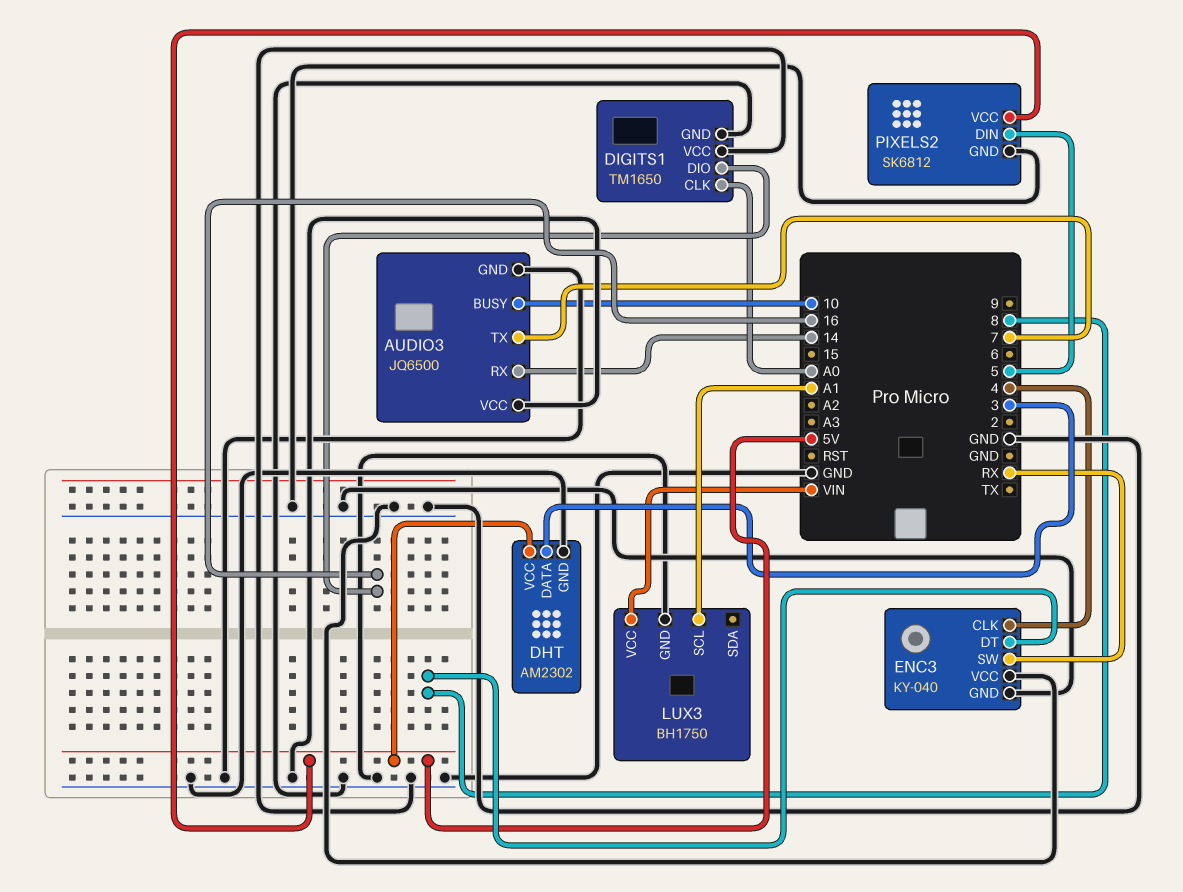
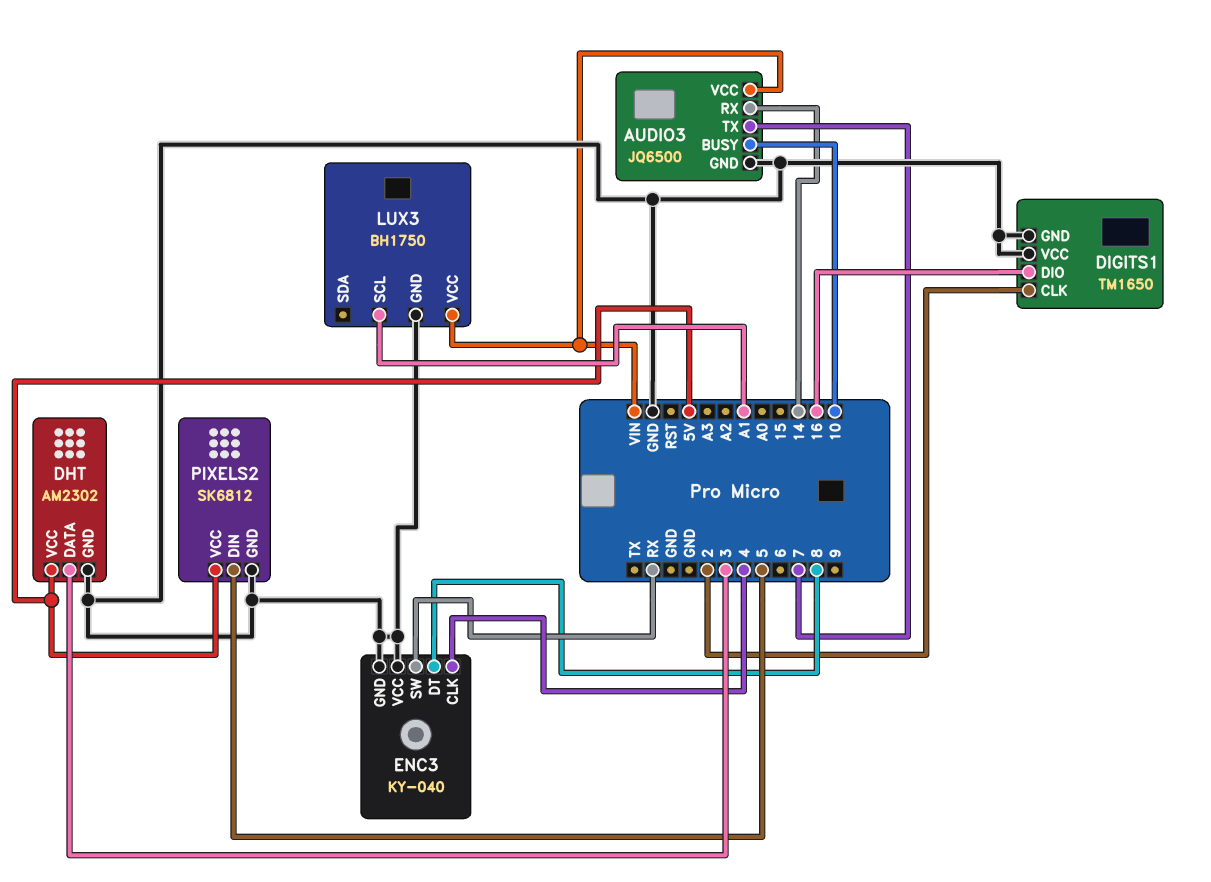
AUDIO3 pin VCC: GND -> VIN
DIGITS1 pin CLK: A0 -> 2

